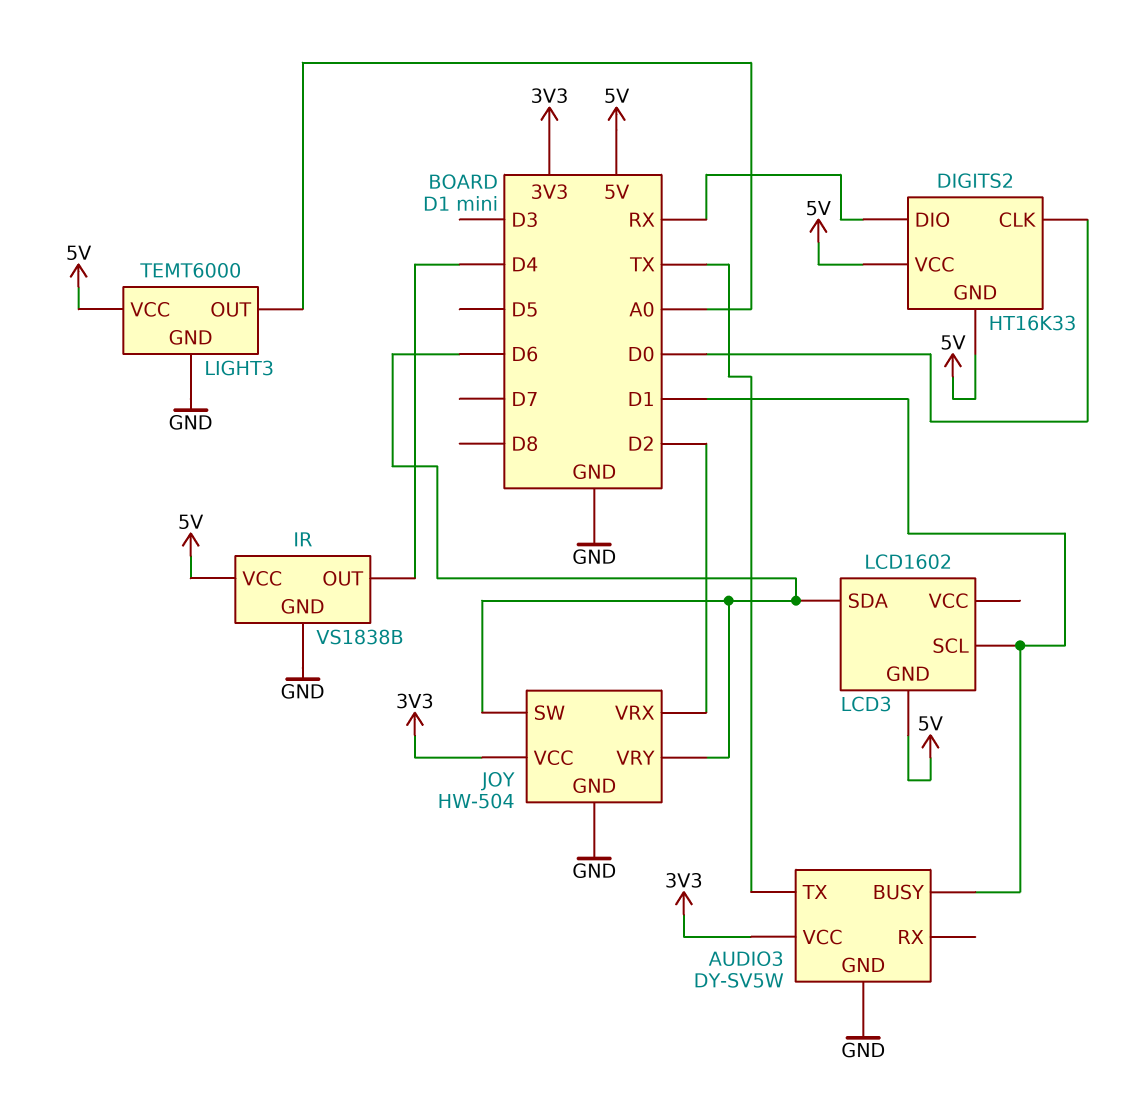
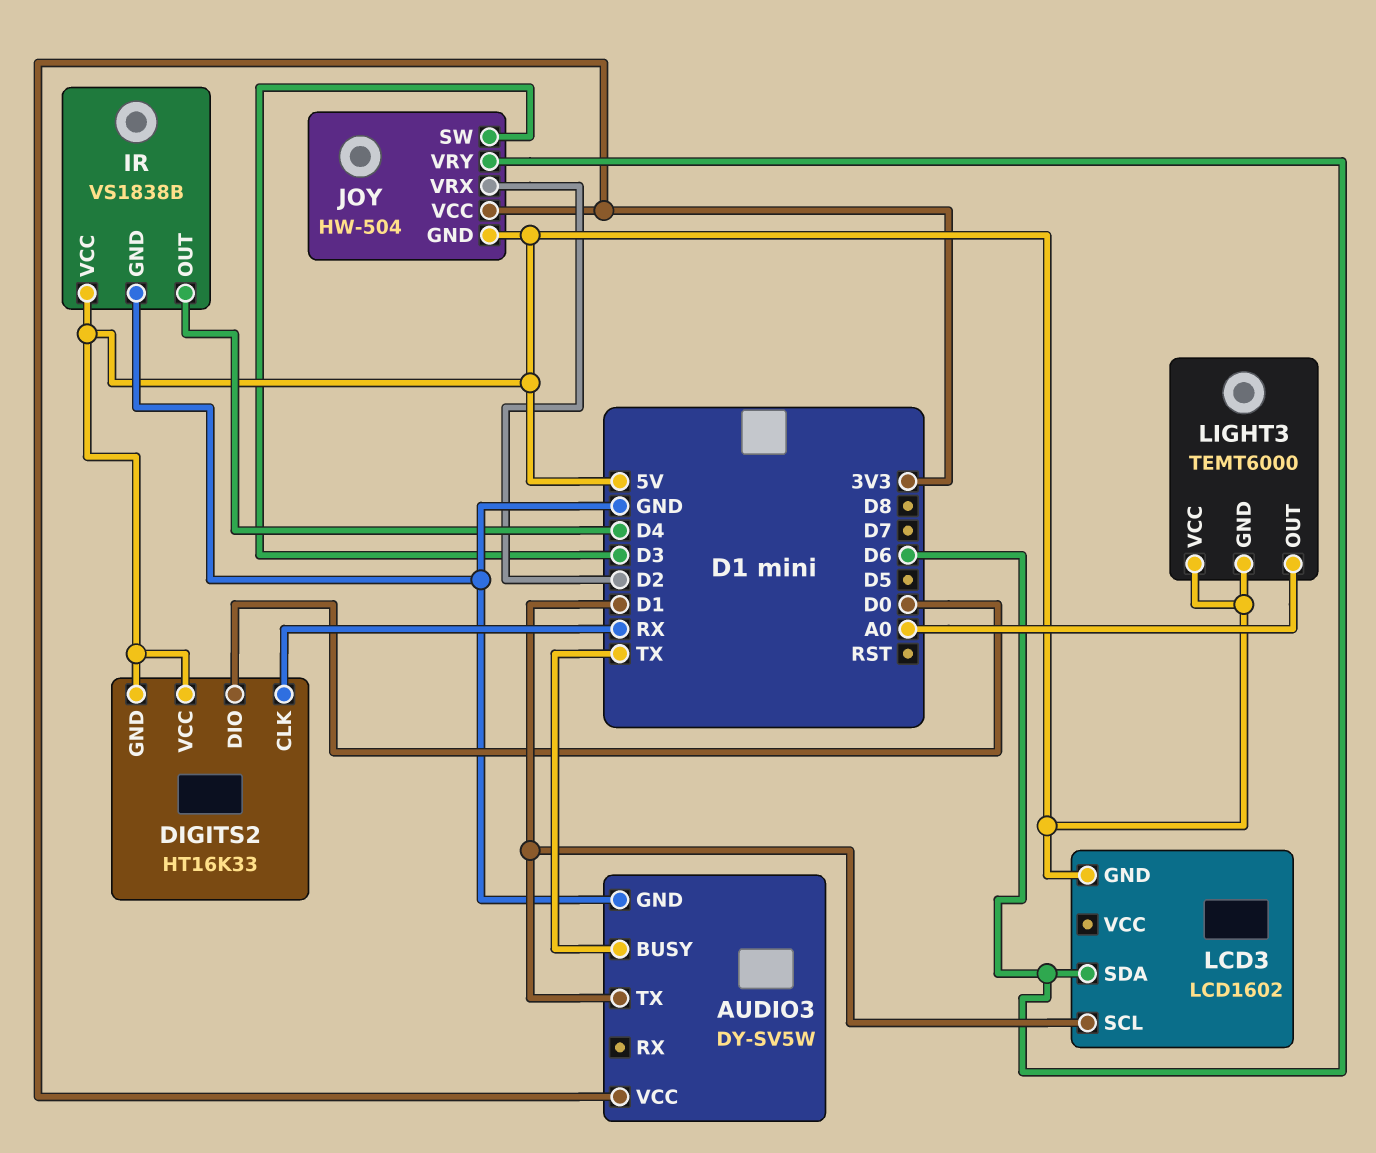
AUDIO3 pin BUSY: D1 -> TX
AUDIO3 pin TX: TX -> D1
DIGITS2 pin CLK: D0 -> RX
DIGITS2 pin DIO: RX -> D0
JOY pin GND: GND -> 5V
JOY pin SW: D6 -> D3
LIGHT3 pin GND: GND -> 5V

